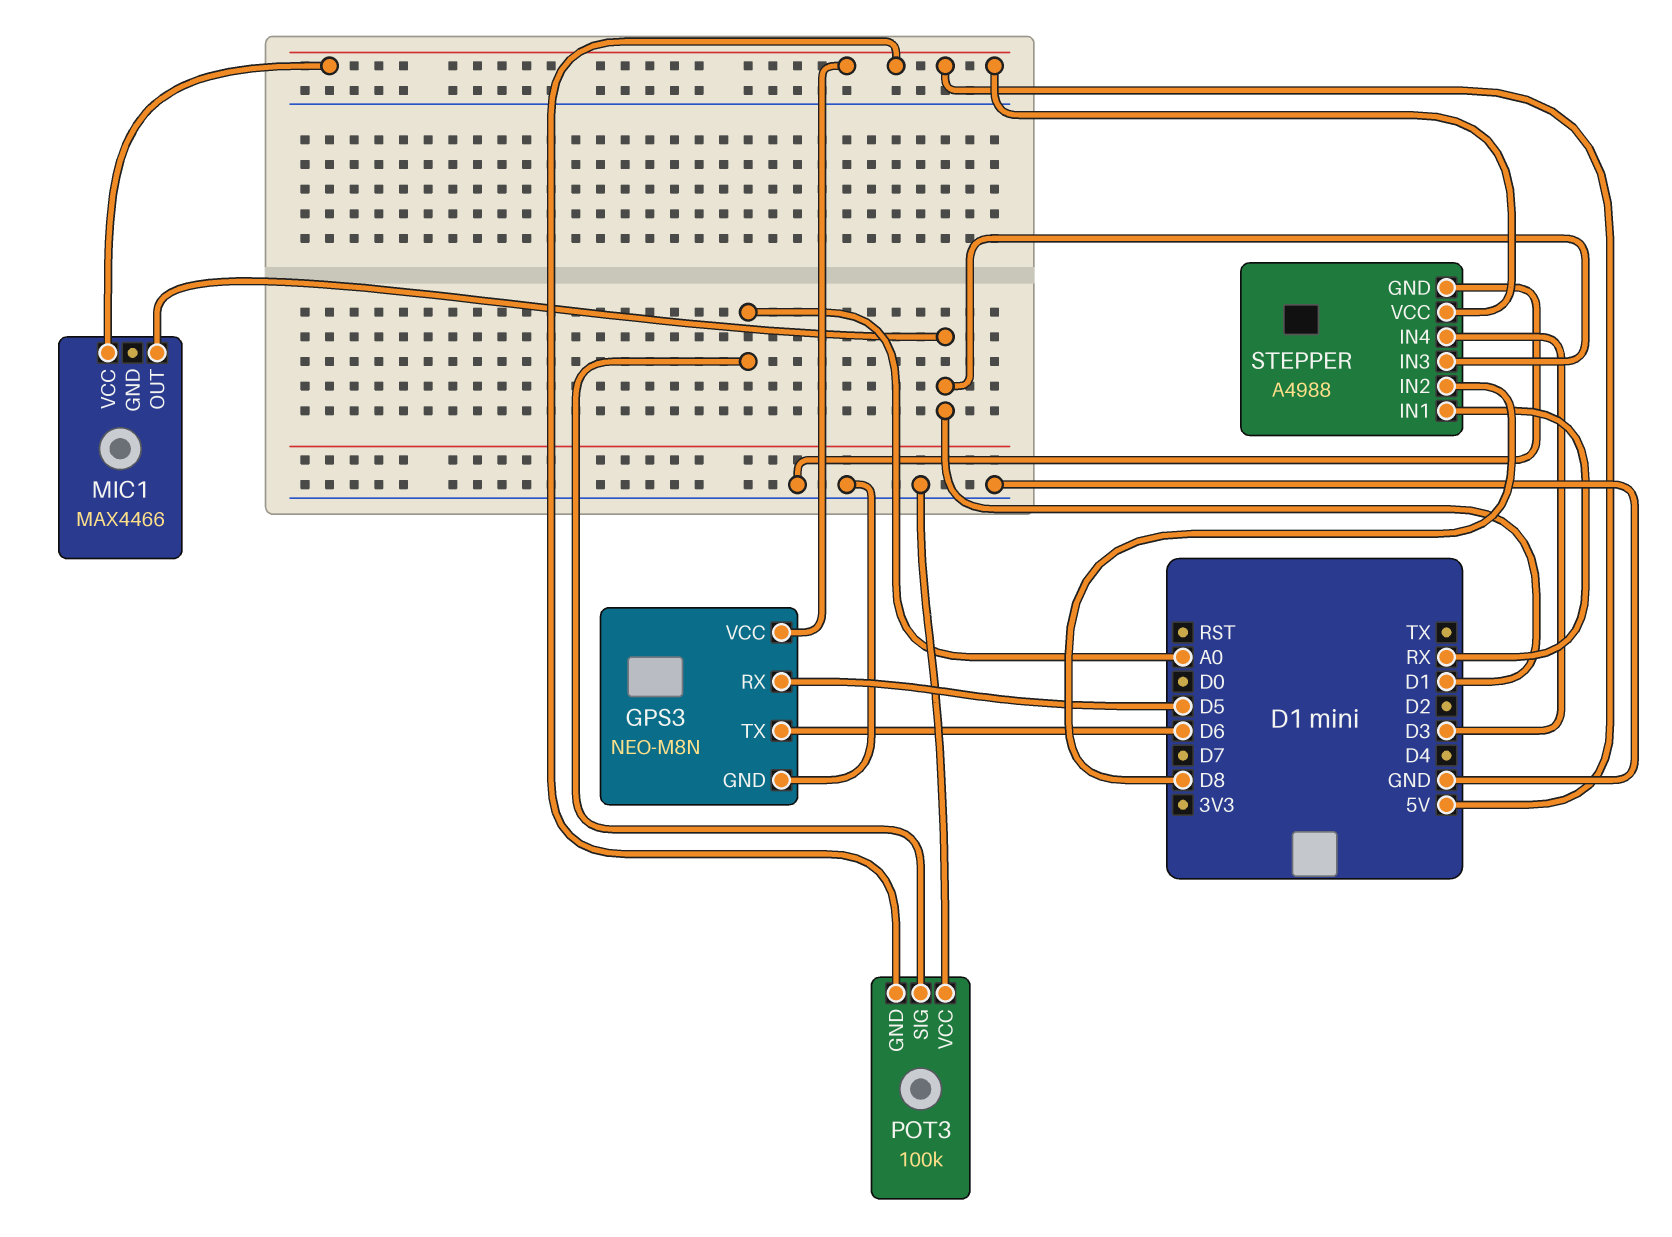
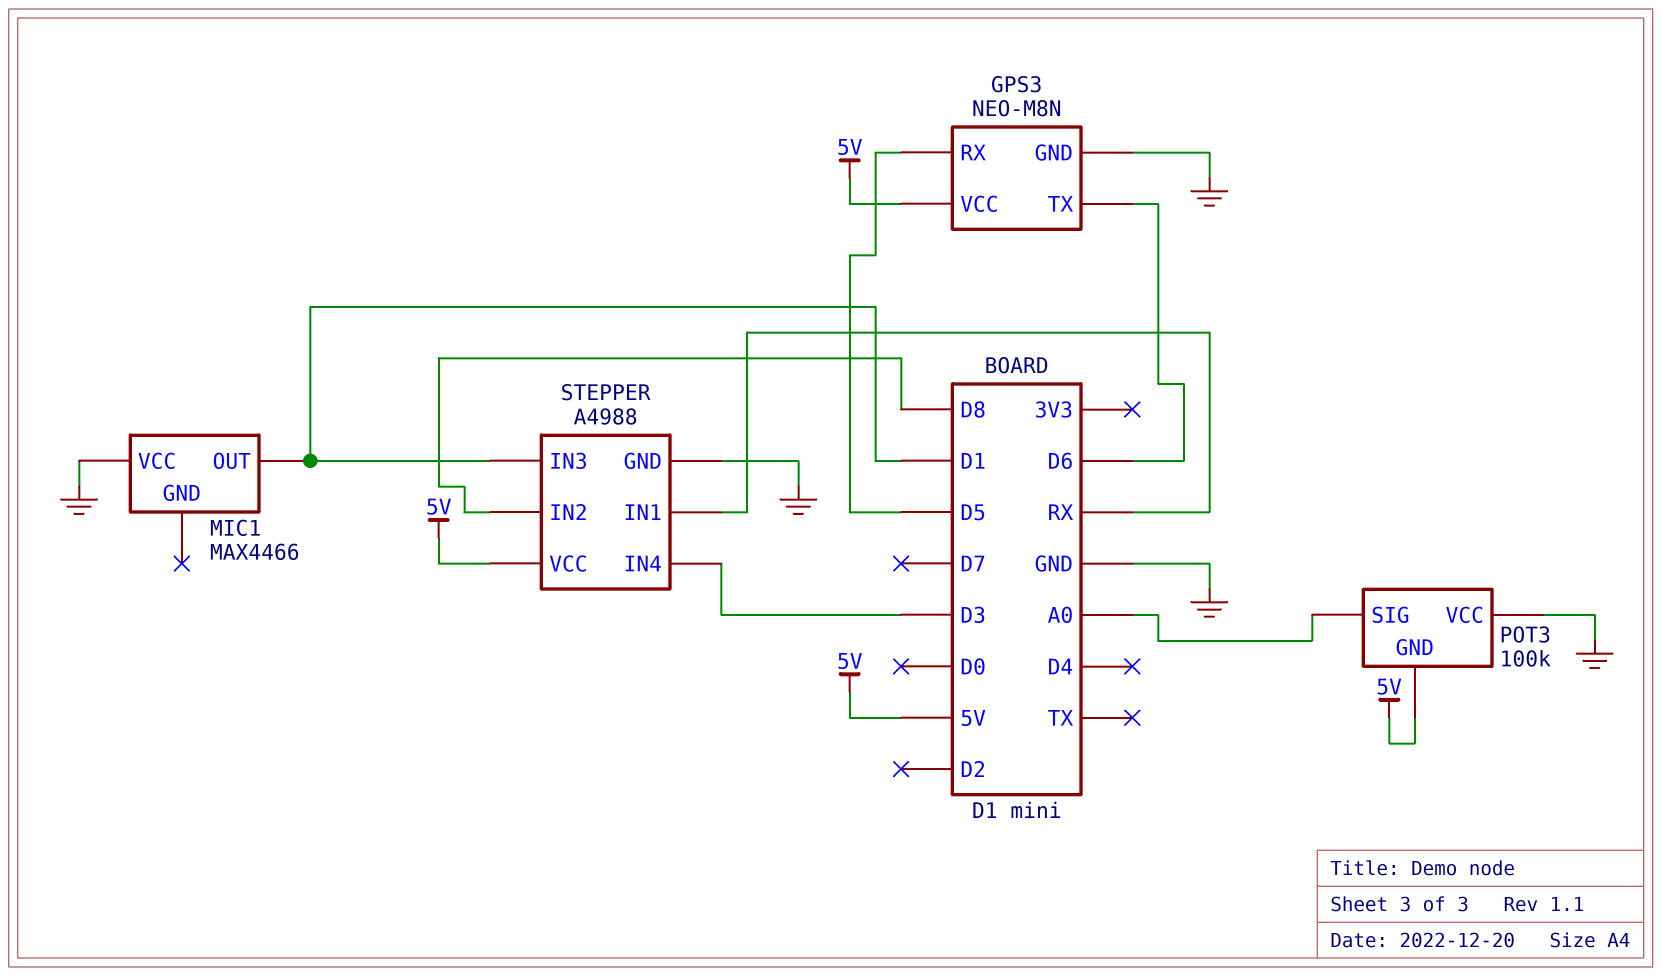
MIC1 pin VCC: 5V -> GND

